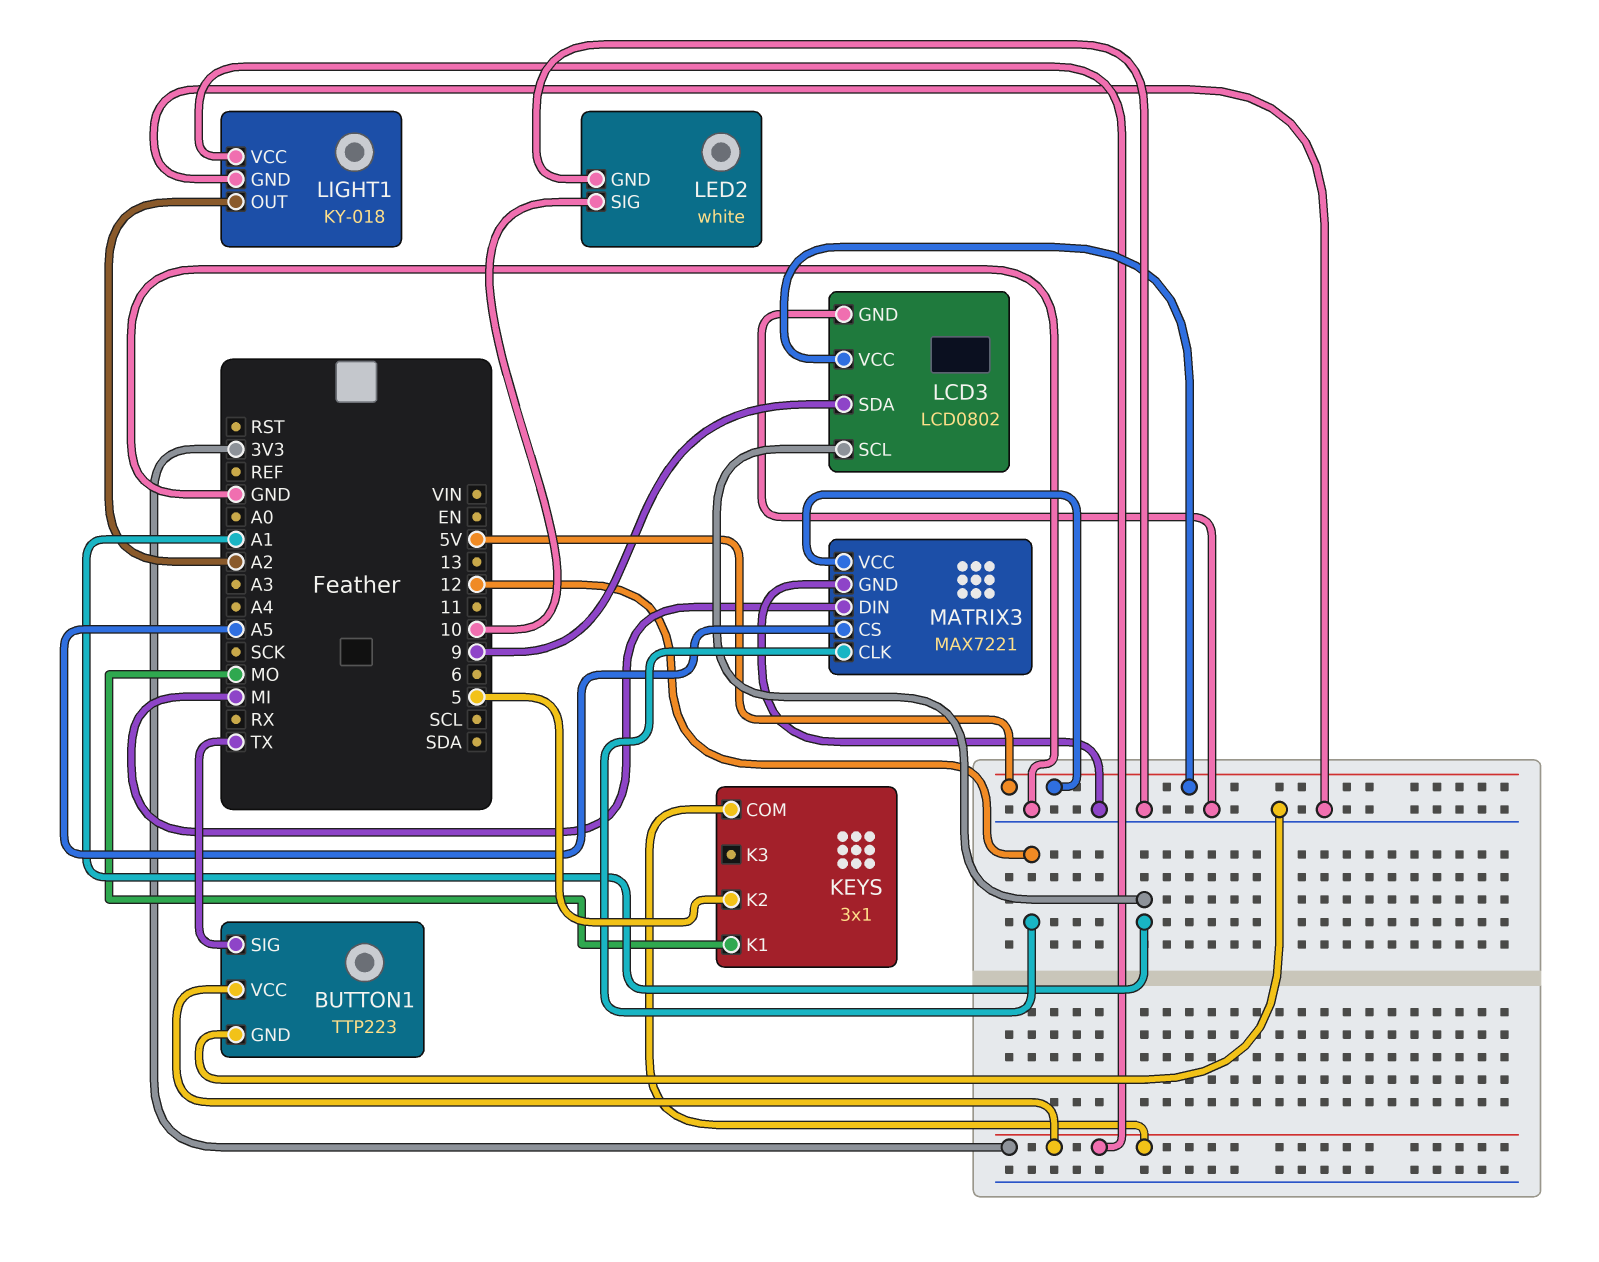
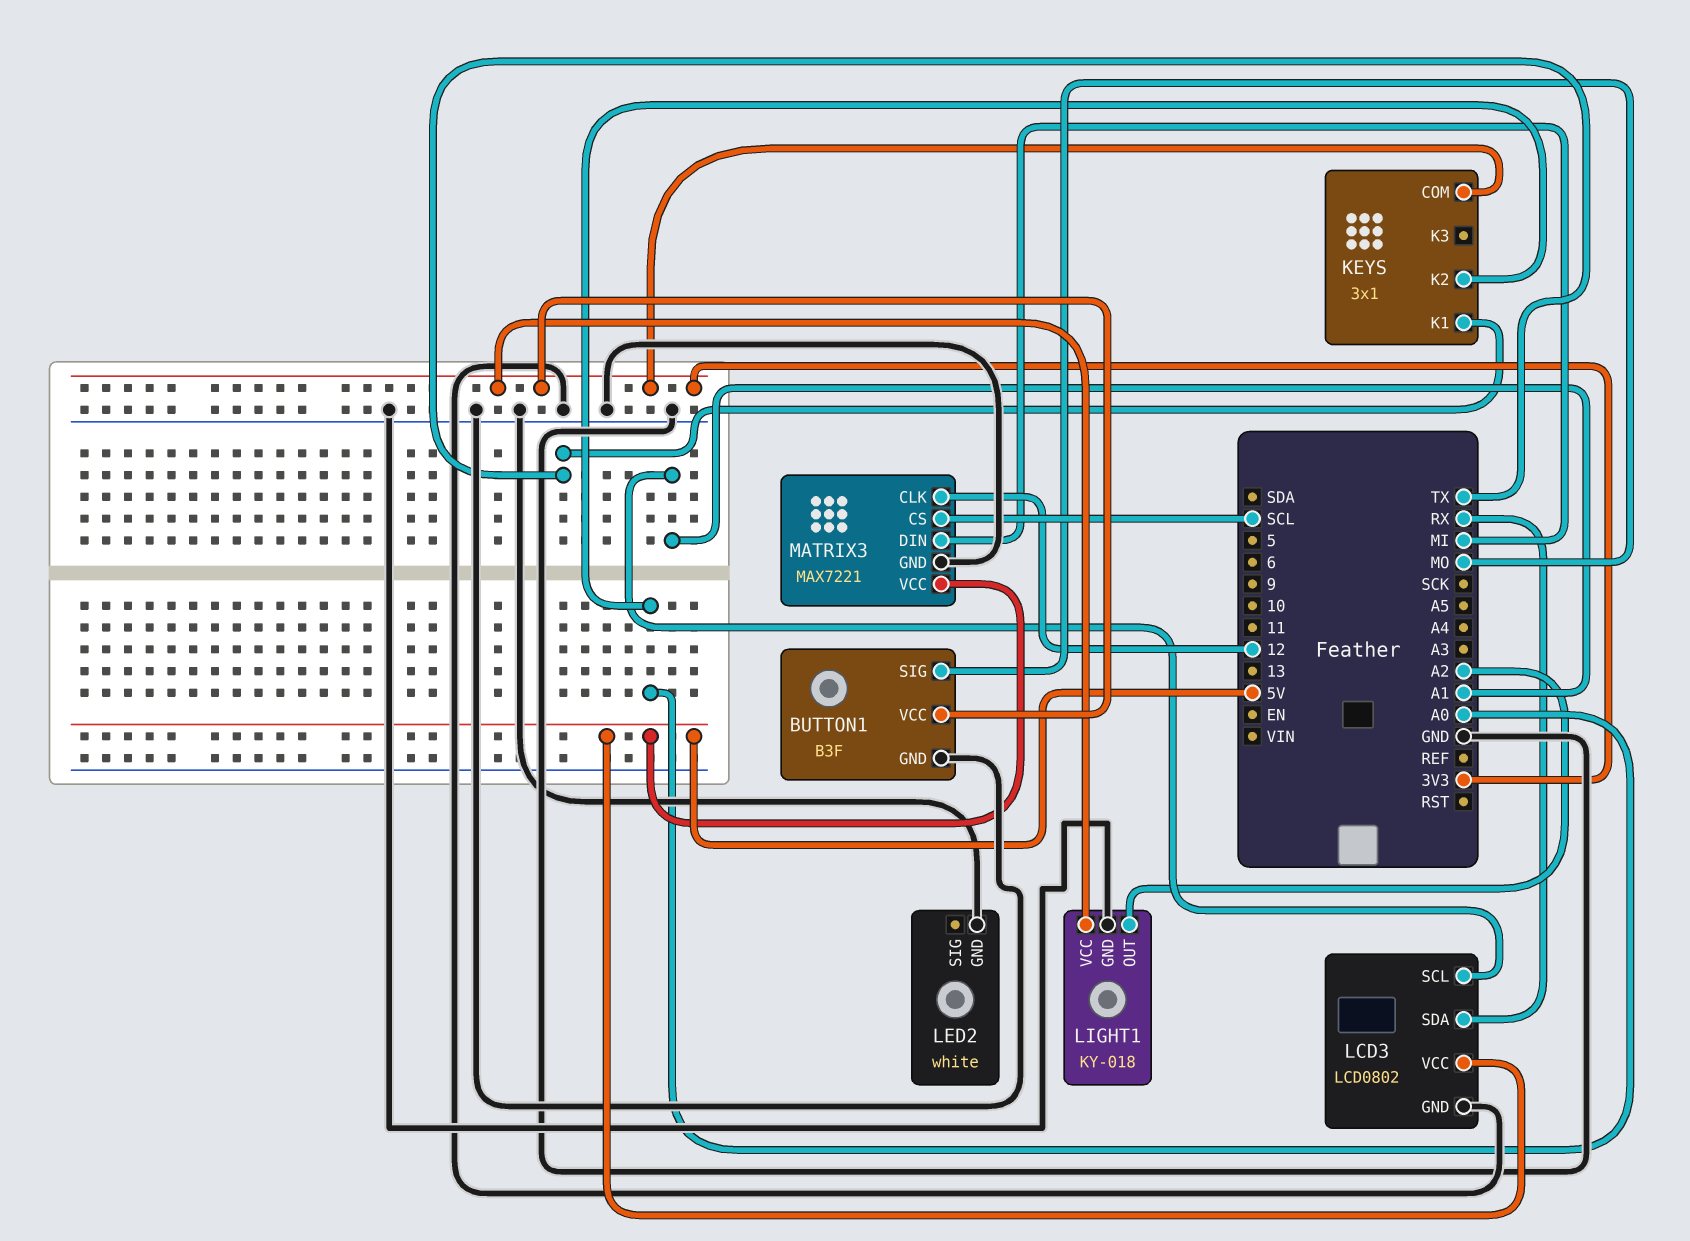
BUTTON1: TTP223 -> B3F
BUTTON1 pin SIG: TX -> MO
KEYS pin K1: MO -> TX
KEYS pin K2: 5 -> A0
LCD3 pin SDA: 9 -> RX
LED2 pin SIG: 10 -> none
MATRIX3 pin CS: A5 -> SCL

